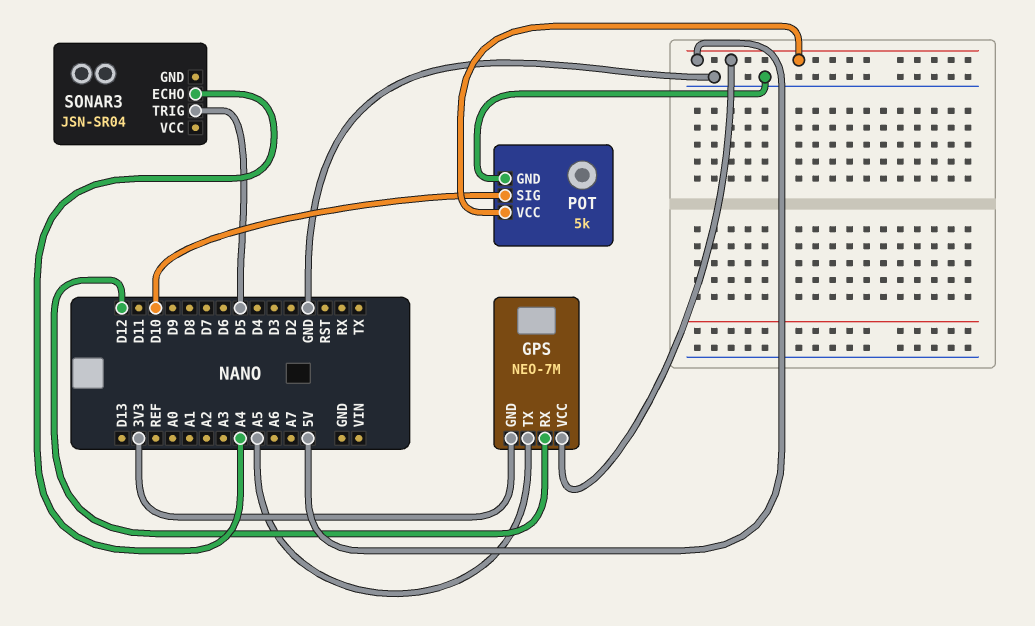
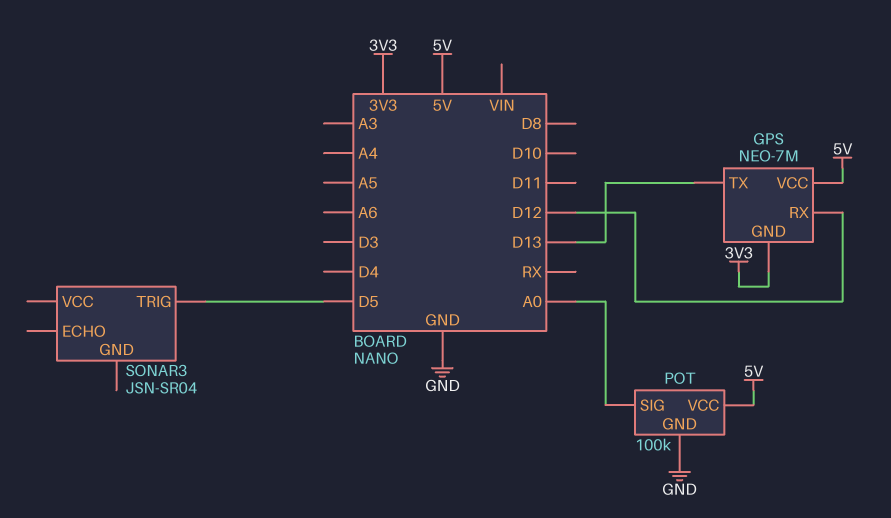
GPS pin TX: A5 -> D13
POT: 5k -> 100k
POT pin SIG: D10 -> A0
SONAR3 pin ECHO: A4 -> none

